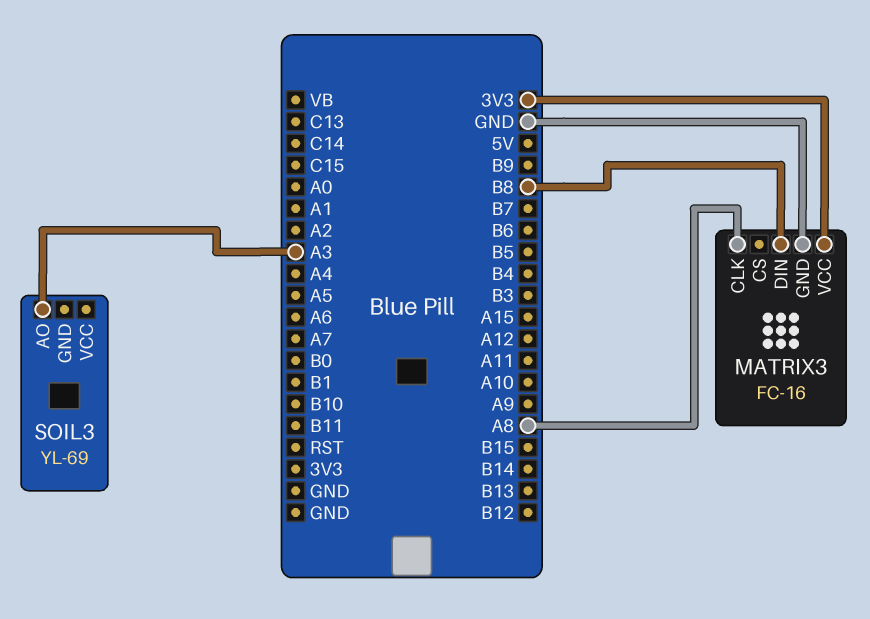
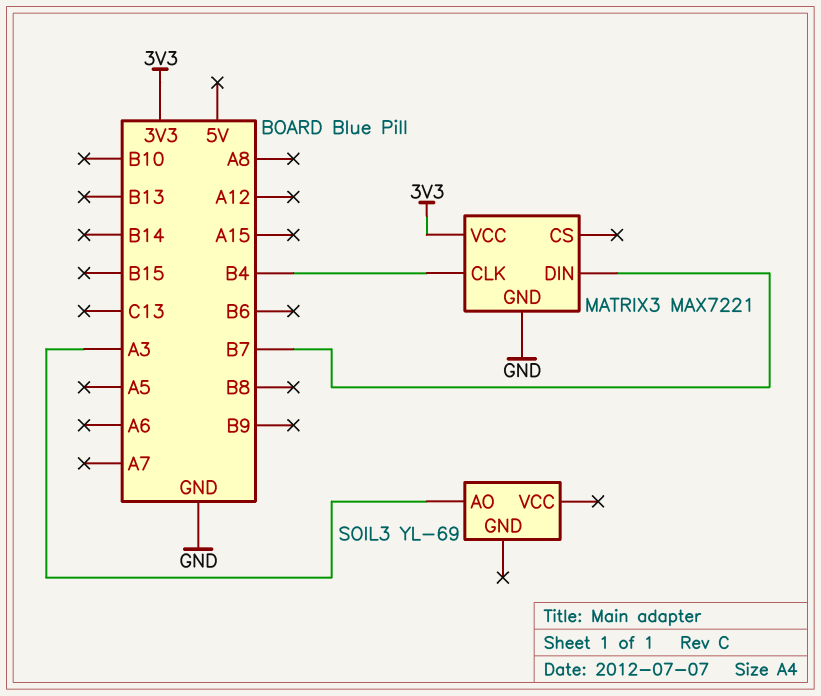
MATRIX3: FC-16 -> MAX7221
MATRIX3 pin CLK: A8 -> B4
MATRIX3 pin DIN: B8 -> B7

